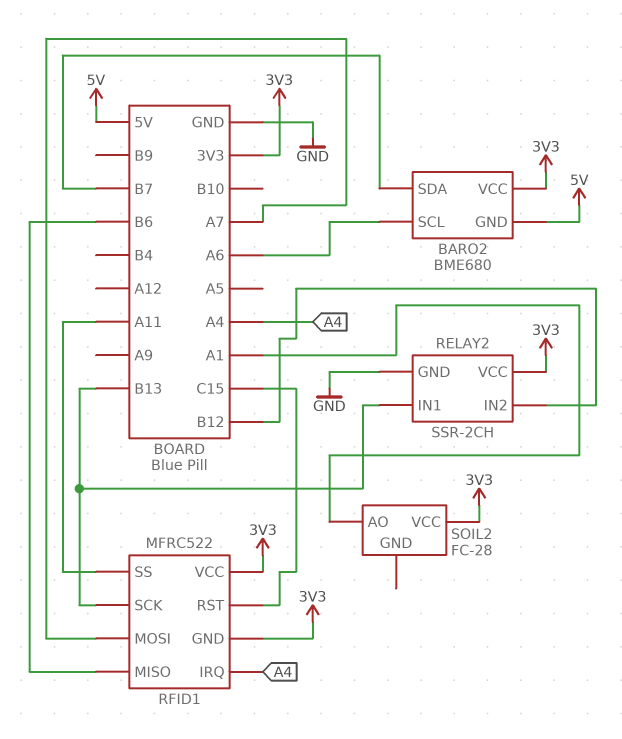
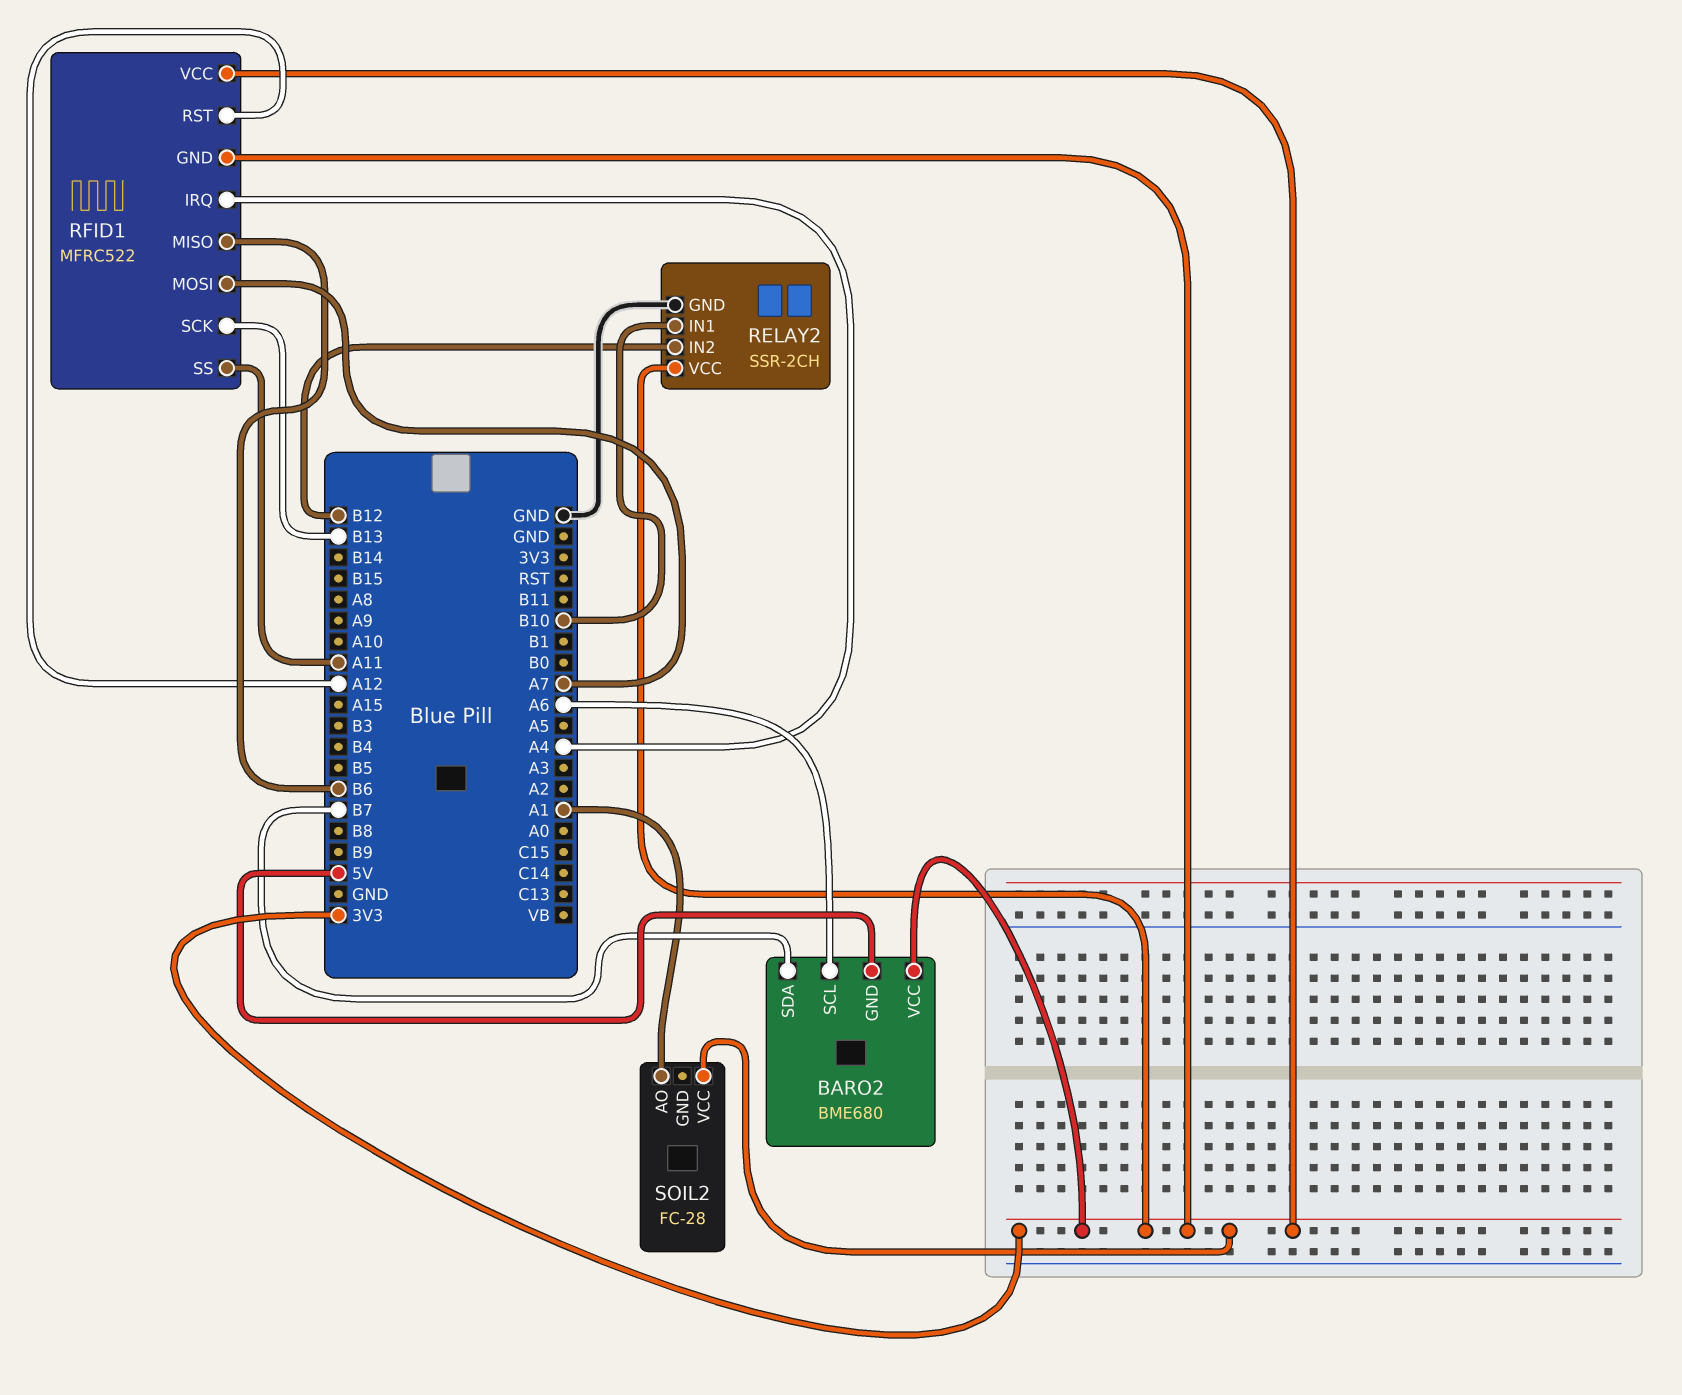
RELAY2 pin IN1: B13 -> B10
RFID1 pin RST: C15 -> A12

